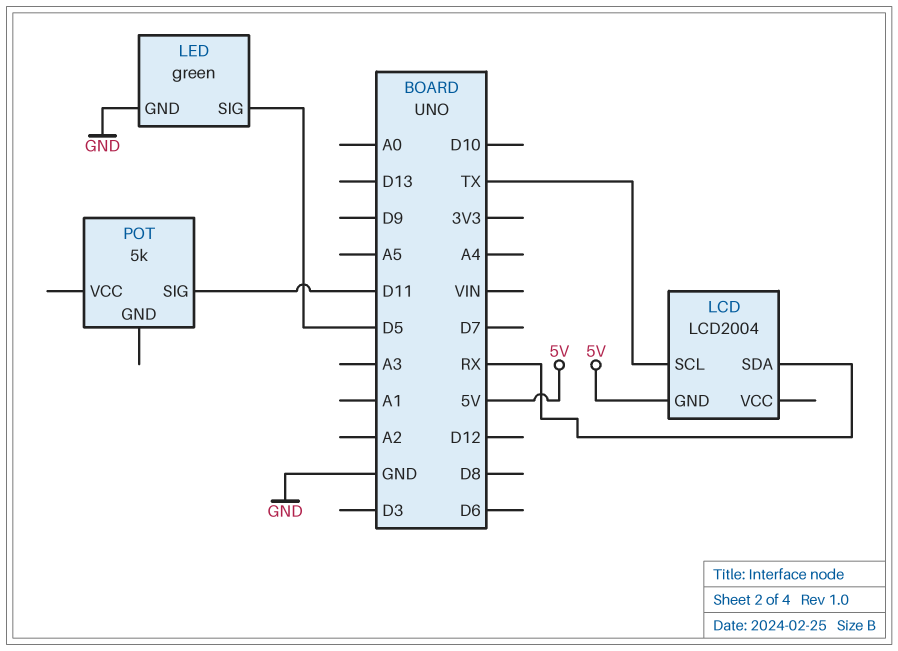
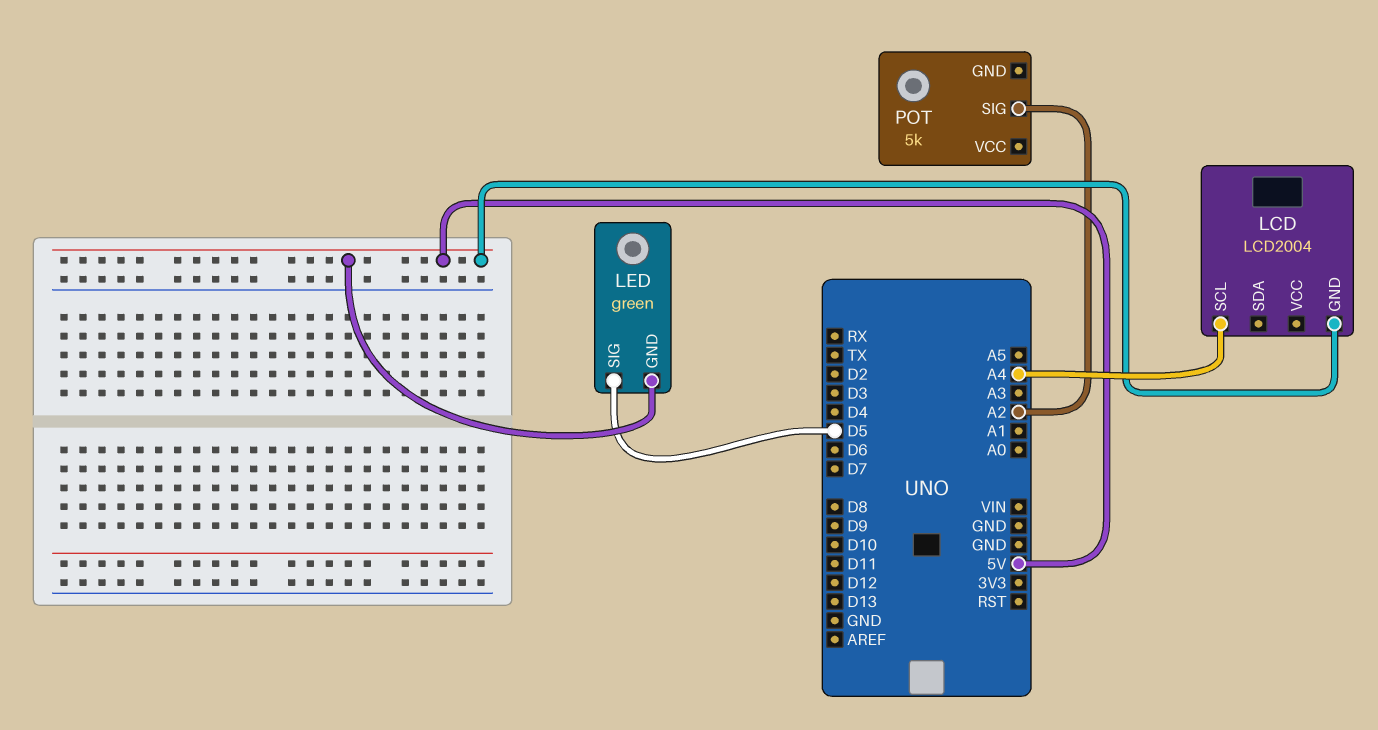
LCD pin SCL: TX -> A4
LCD pin SDA: RX -> none
LED pin GND: GND -> 5V
POT pin SIG: D11 -> A2

